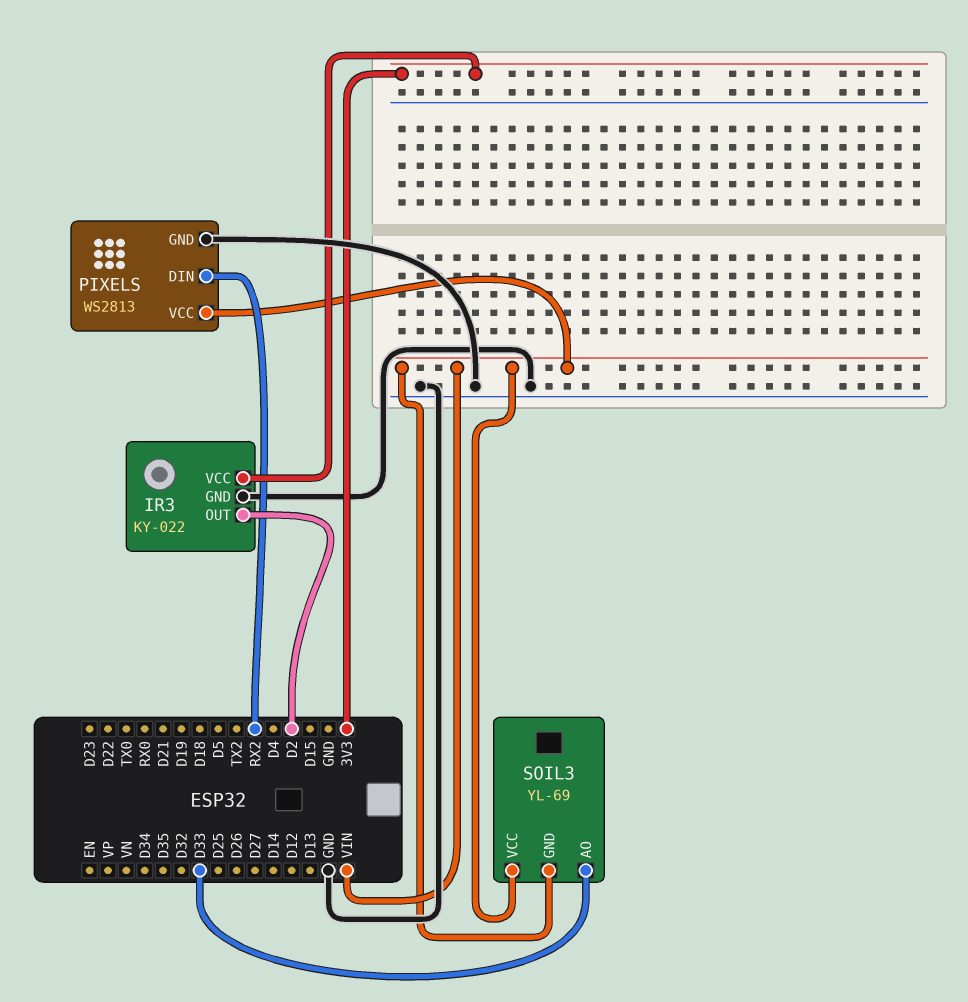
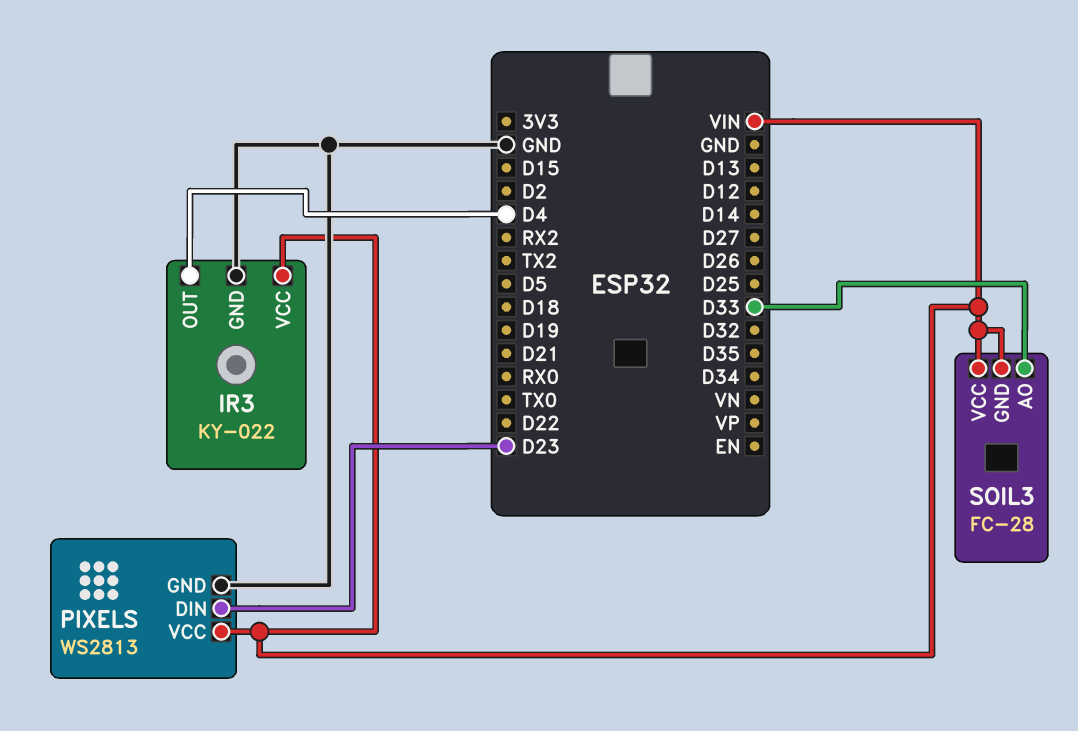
IR3 pin OUT: D2 -> D4
IR3 pin VCC: 3V3 -> VIN
PIXELS pin DIN: RX2 -> D23
SOIL3: YL-69 -> FC-28

